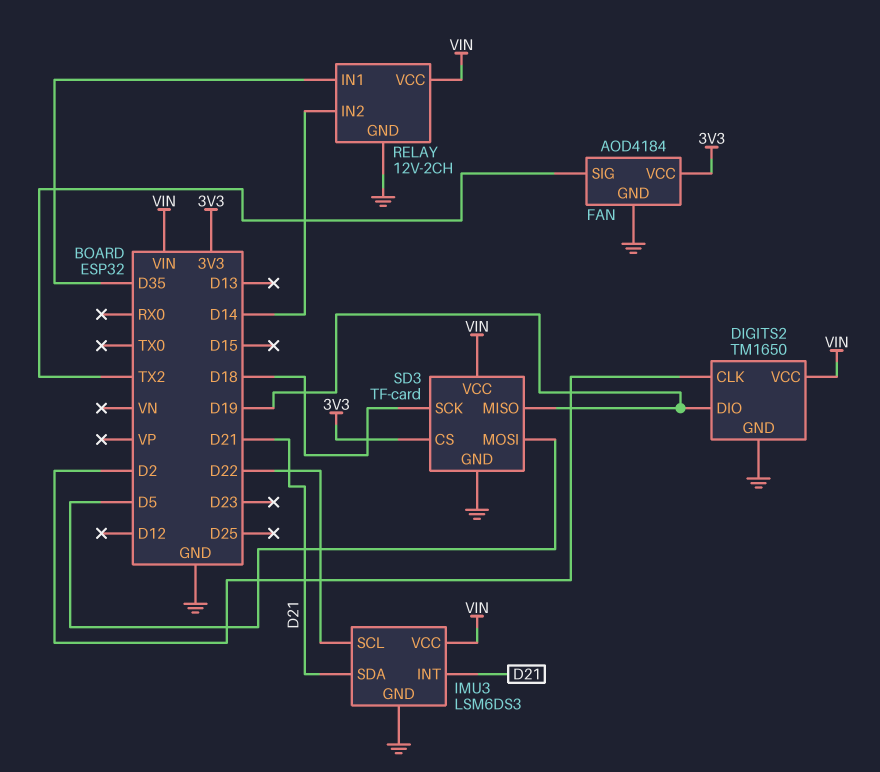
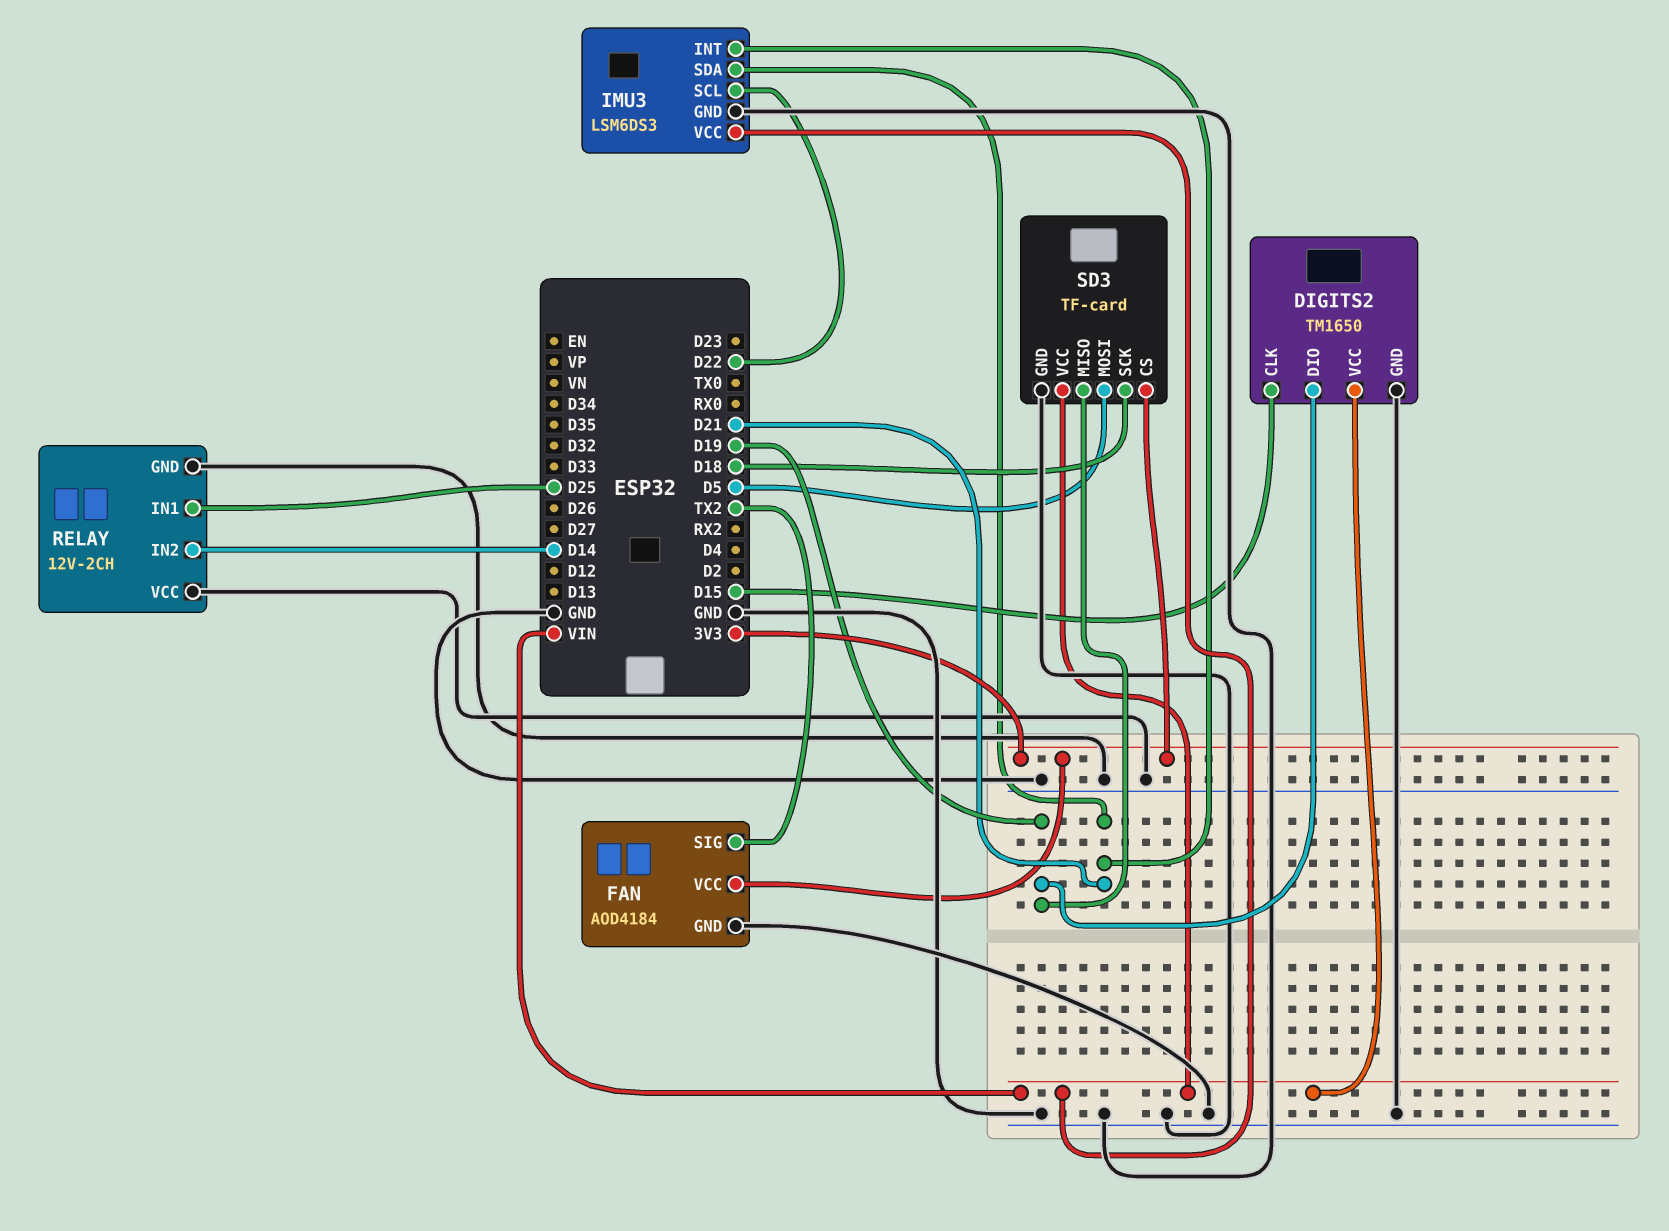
DIGITS2 pin CLK: D2 -> D15
RELAY pin IN1: D35 -> D25
RELAY pin VCC: VIN -> GND

